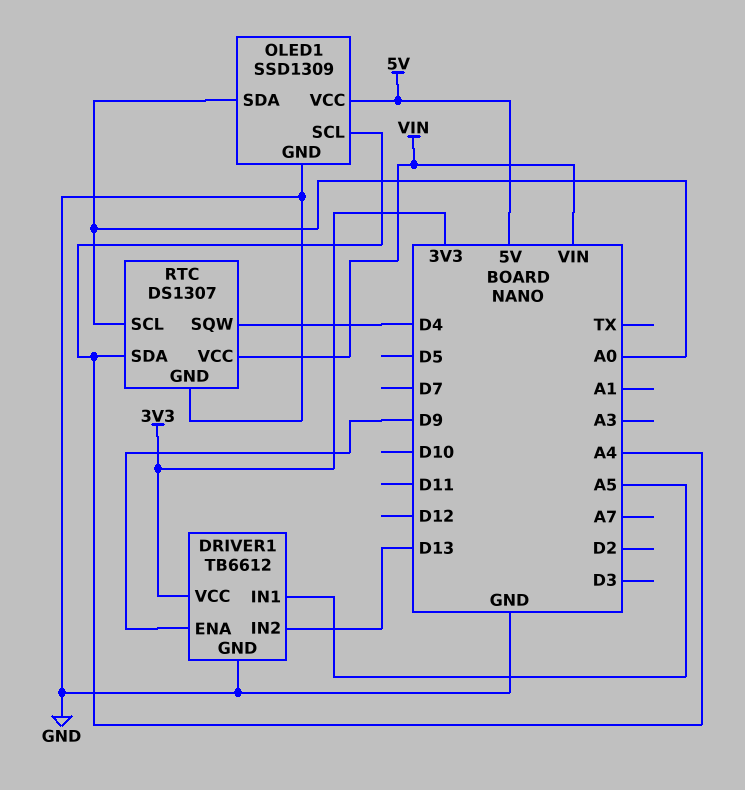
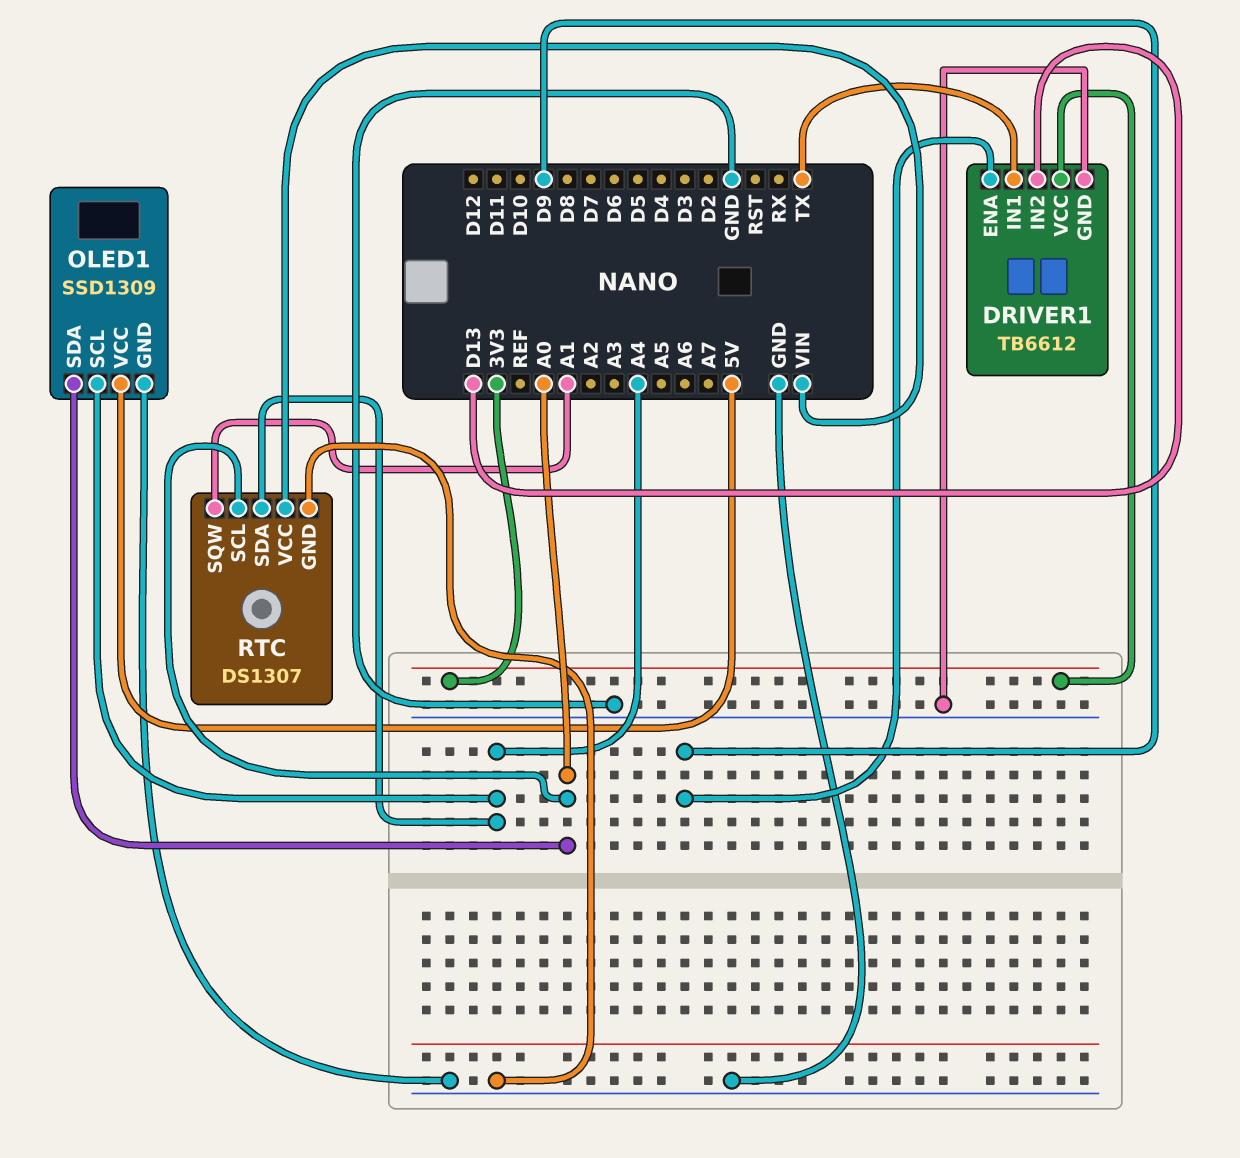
DRIVER1 pin IN1: A5 -> TX
RTC pin SQW: D4 -> A1

